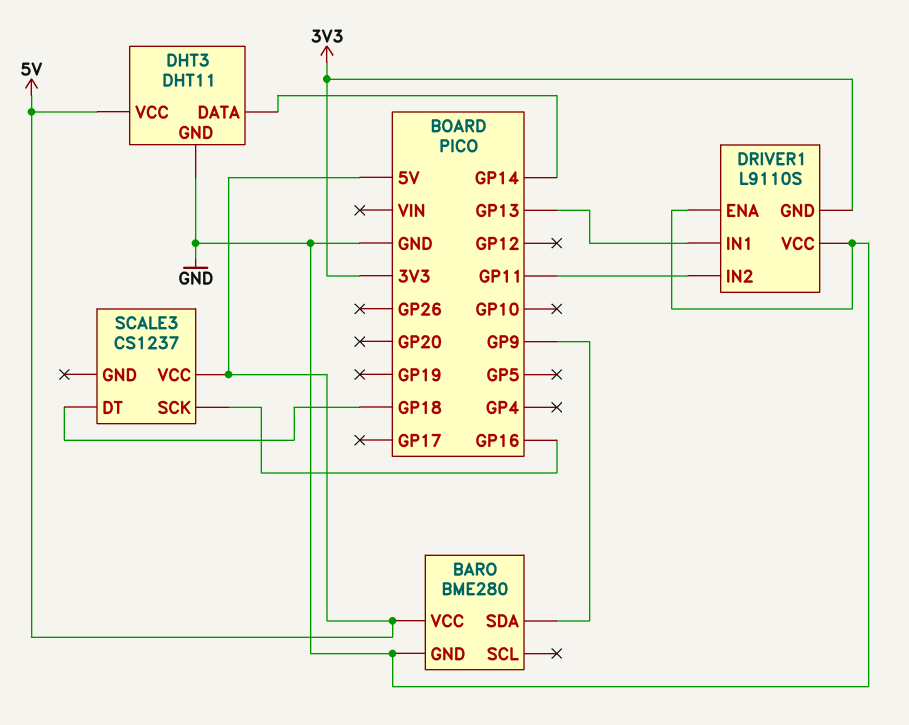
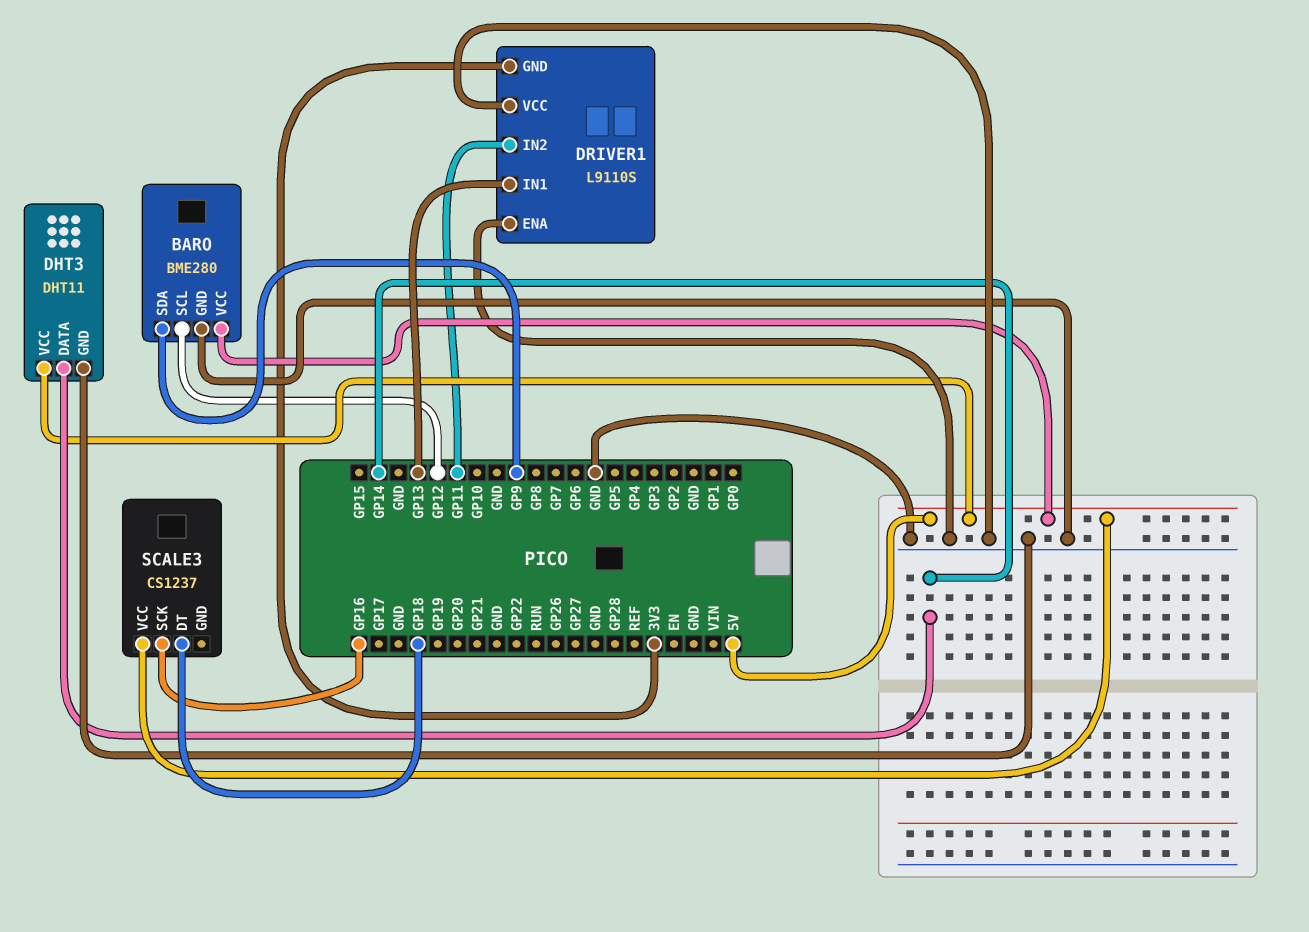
BARO pin SCL: none -> GP12

